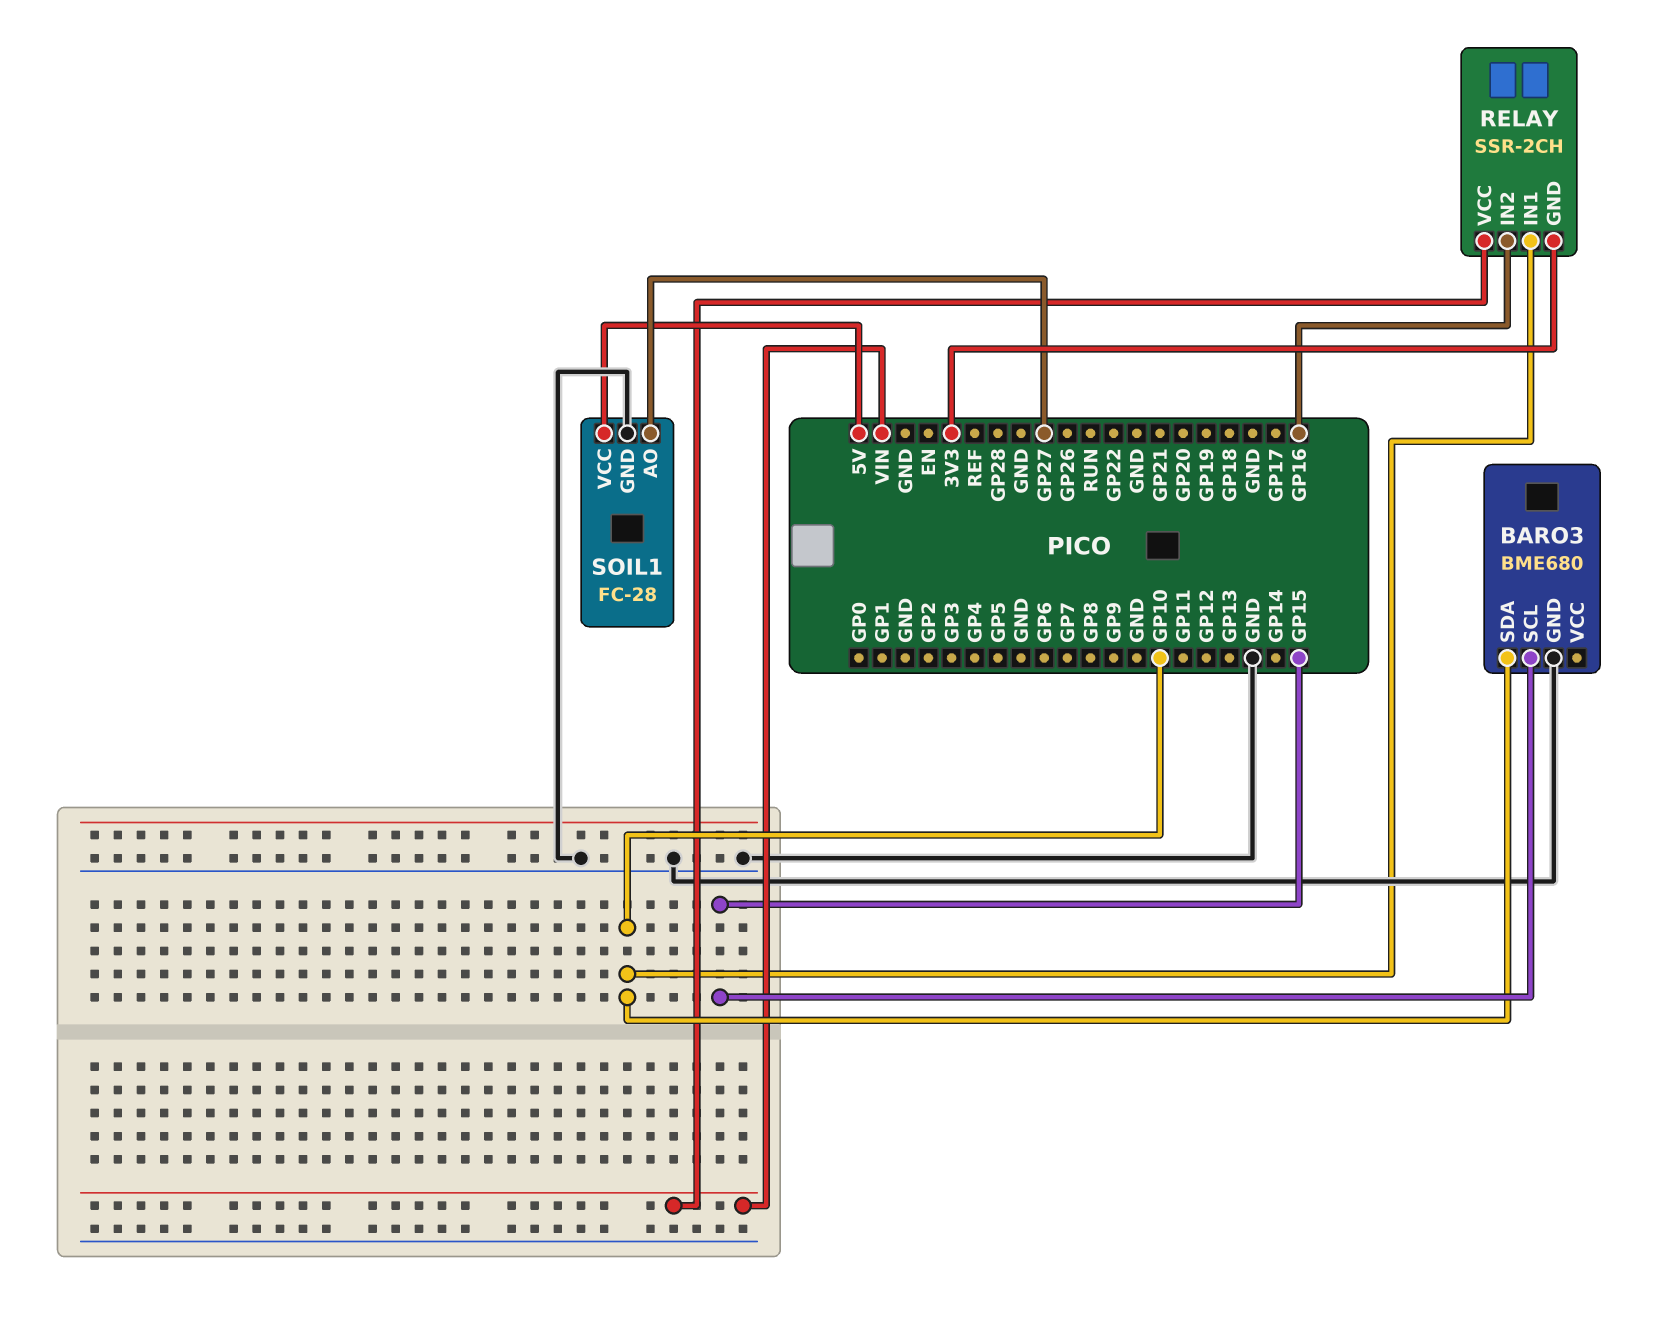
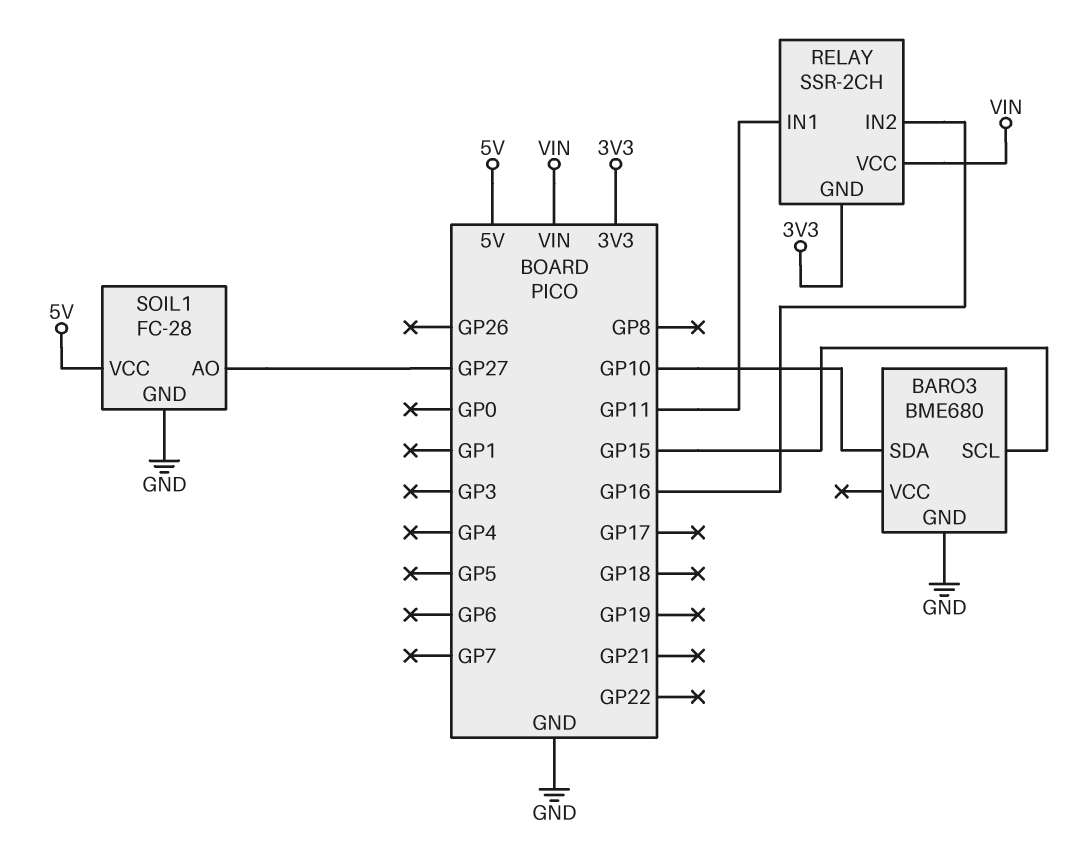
RELAY pin IN1: GP10 -> GP11

